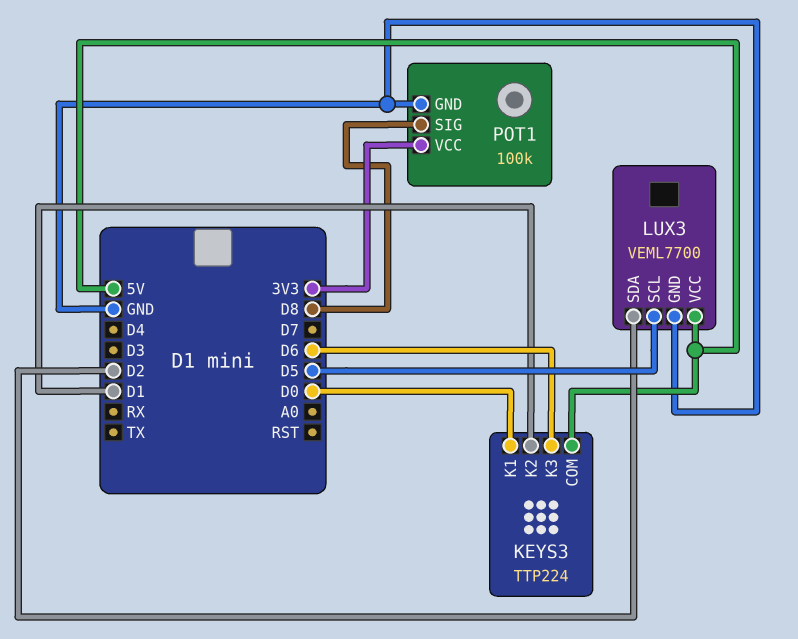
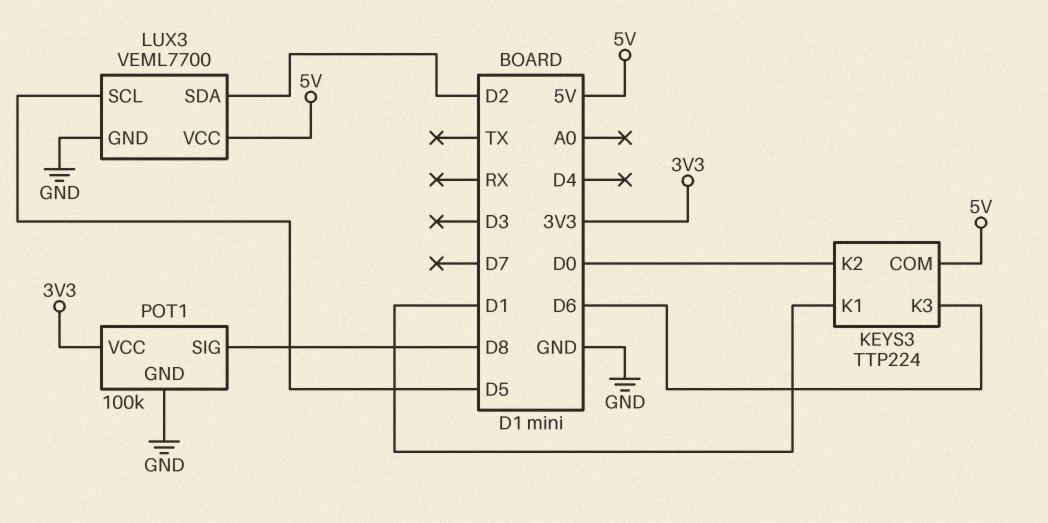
KEYS3 pin K1: D0 -> D1
KEYS3 pin K2: D1 -> D0

